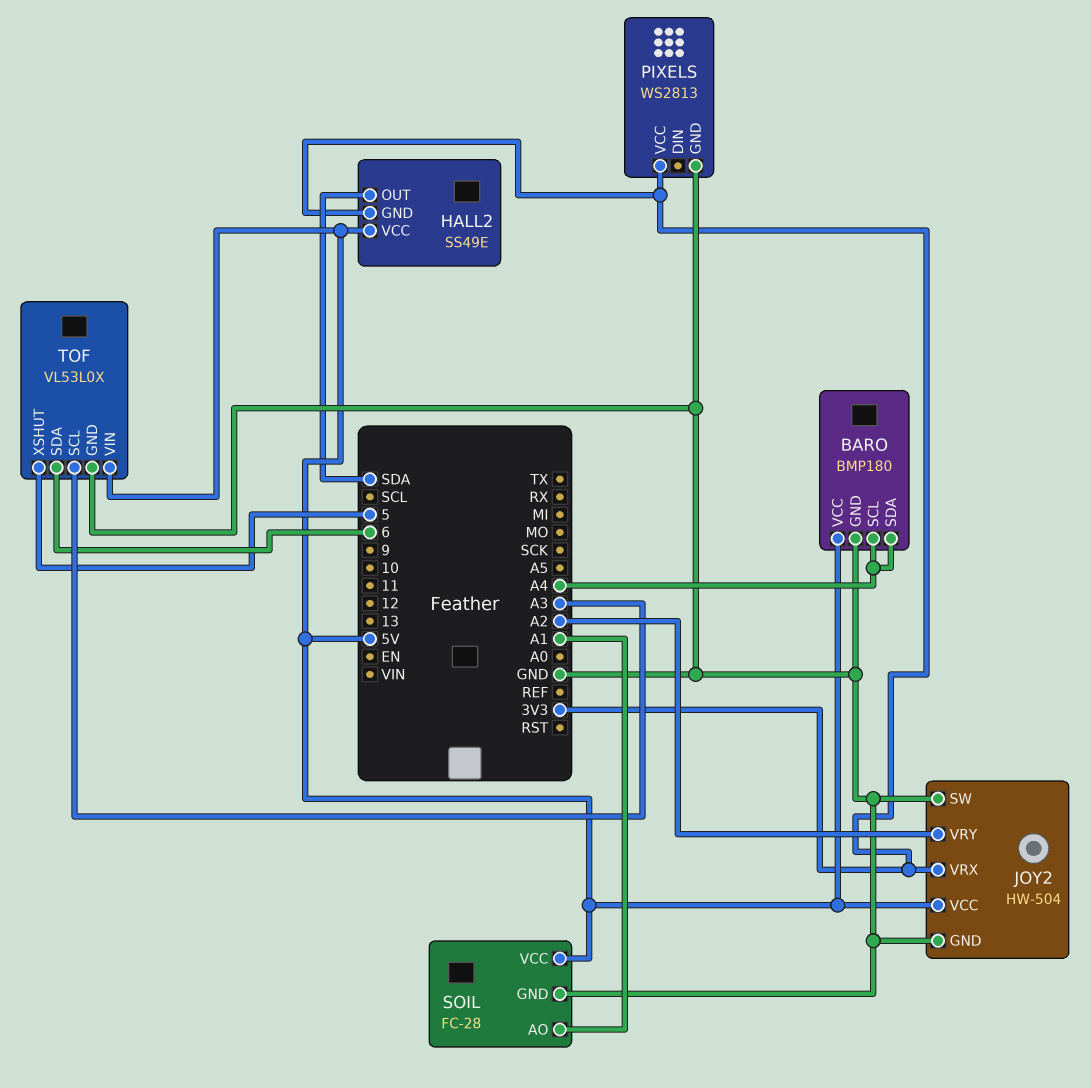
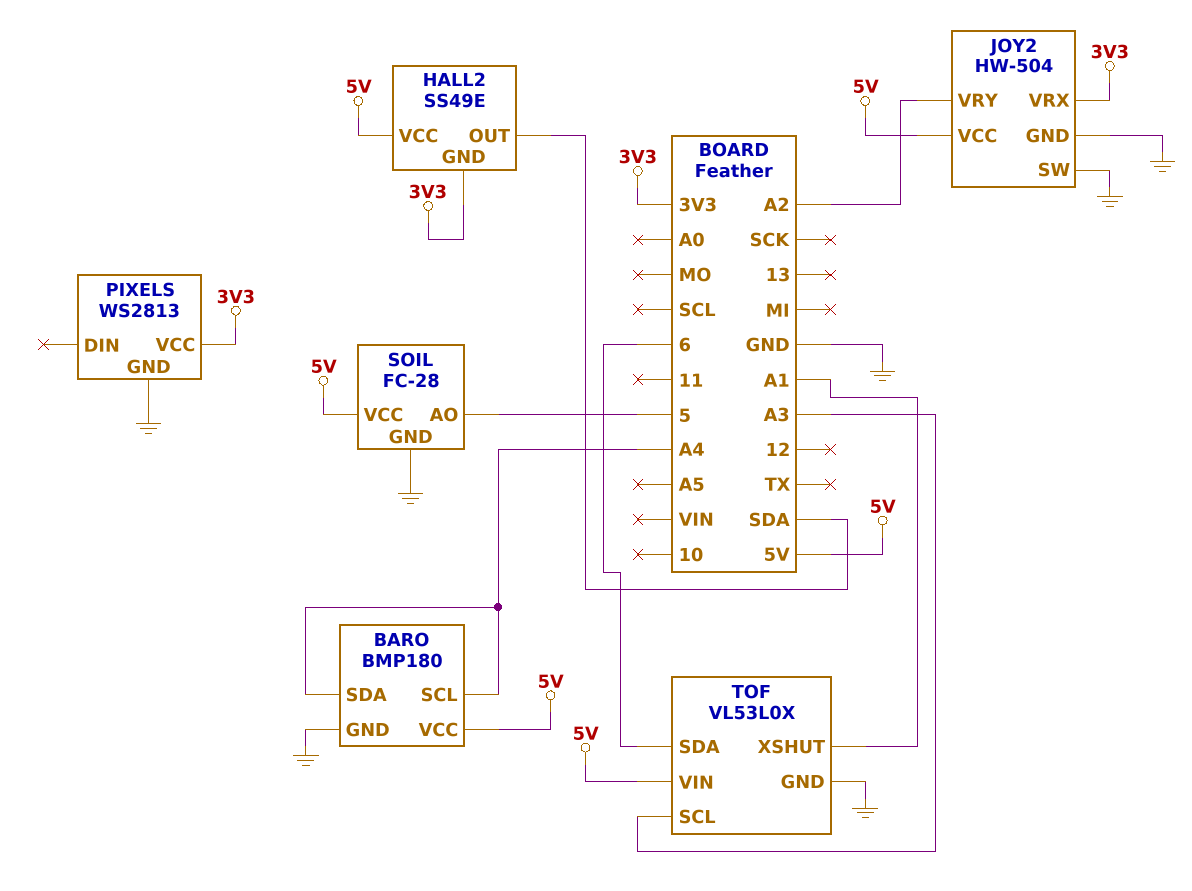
SOIL pin AO: A1 -> 5
TOF pin XSHUT: 5 -> A1

